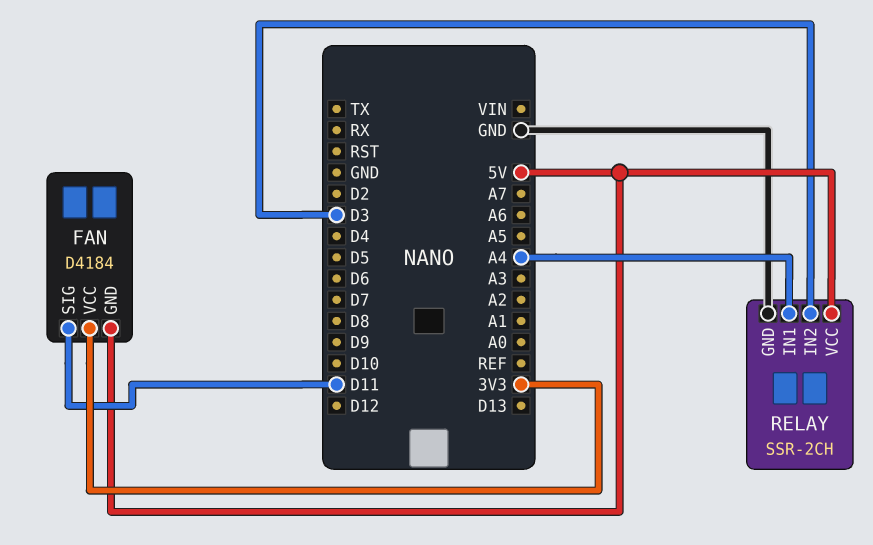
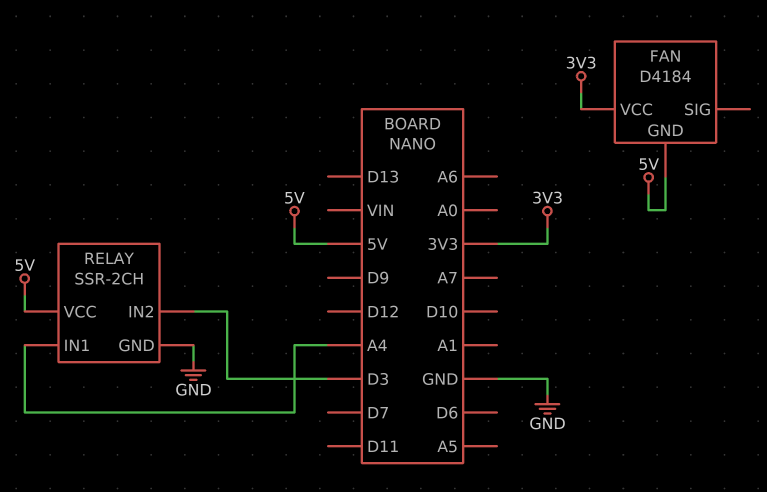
FAN pin SIG: D11 -> none

